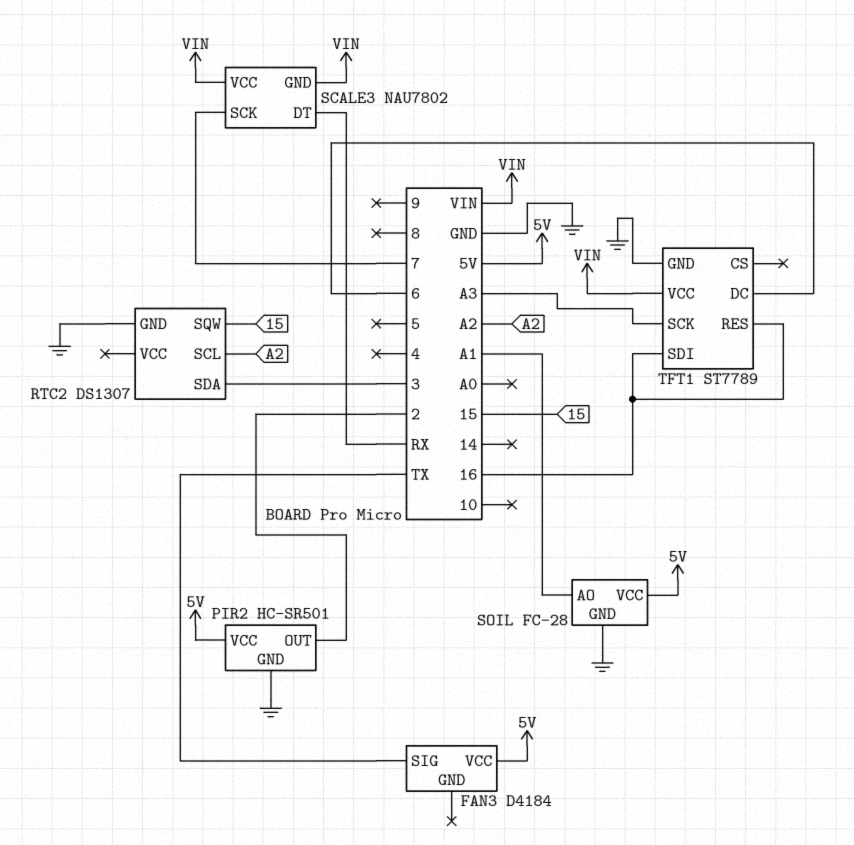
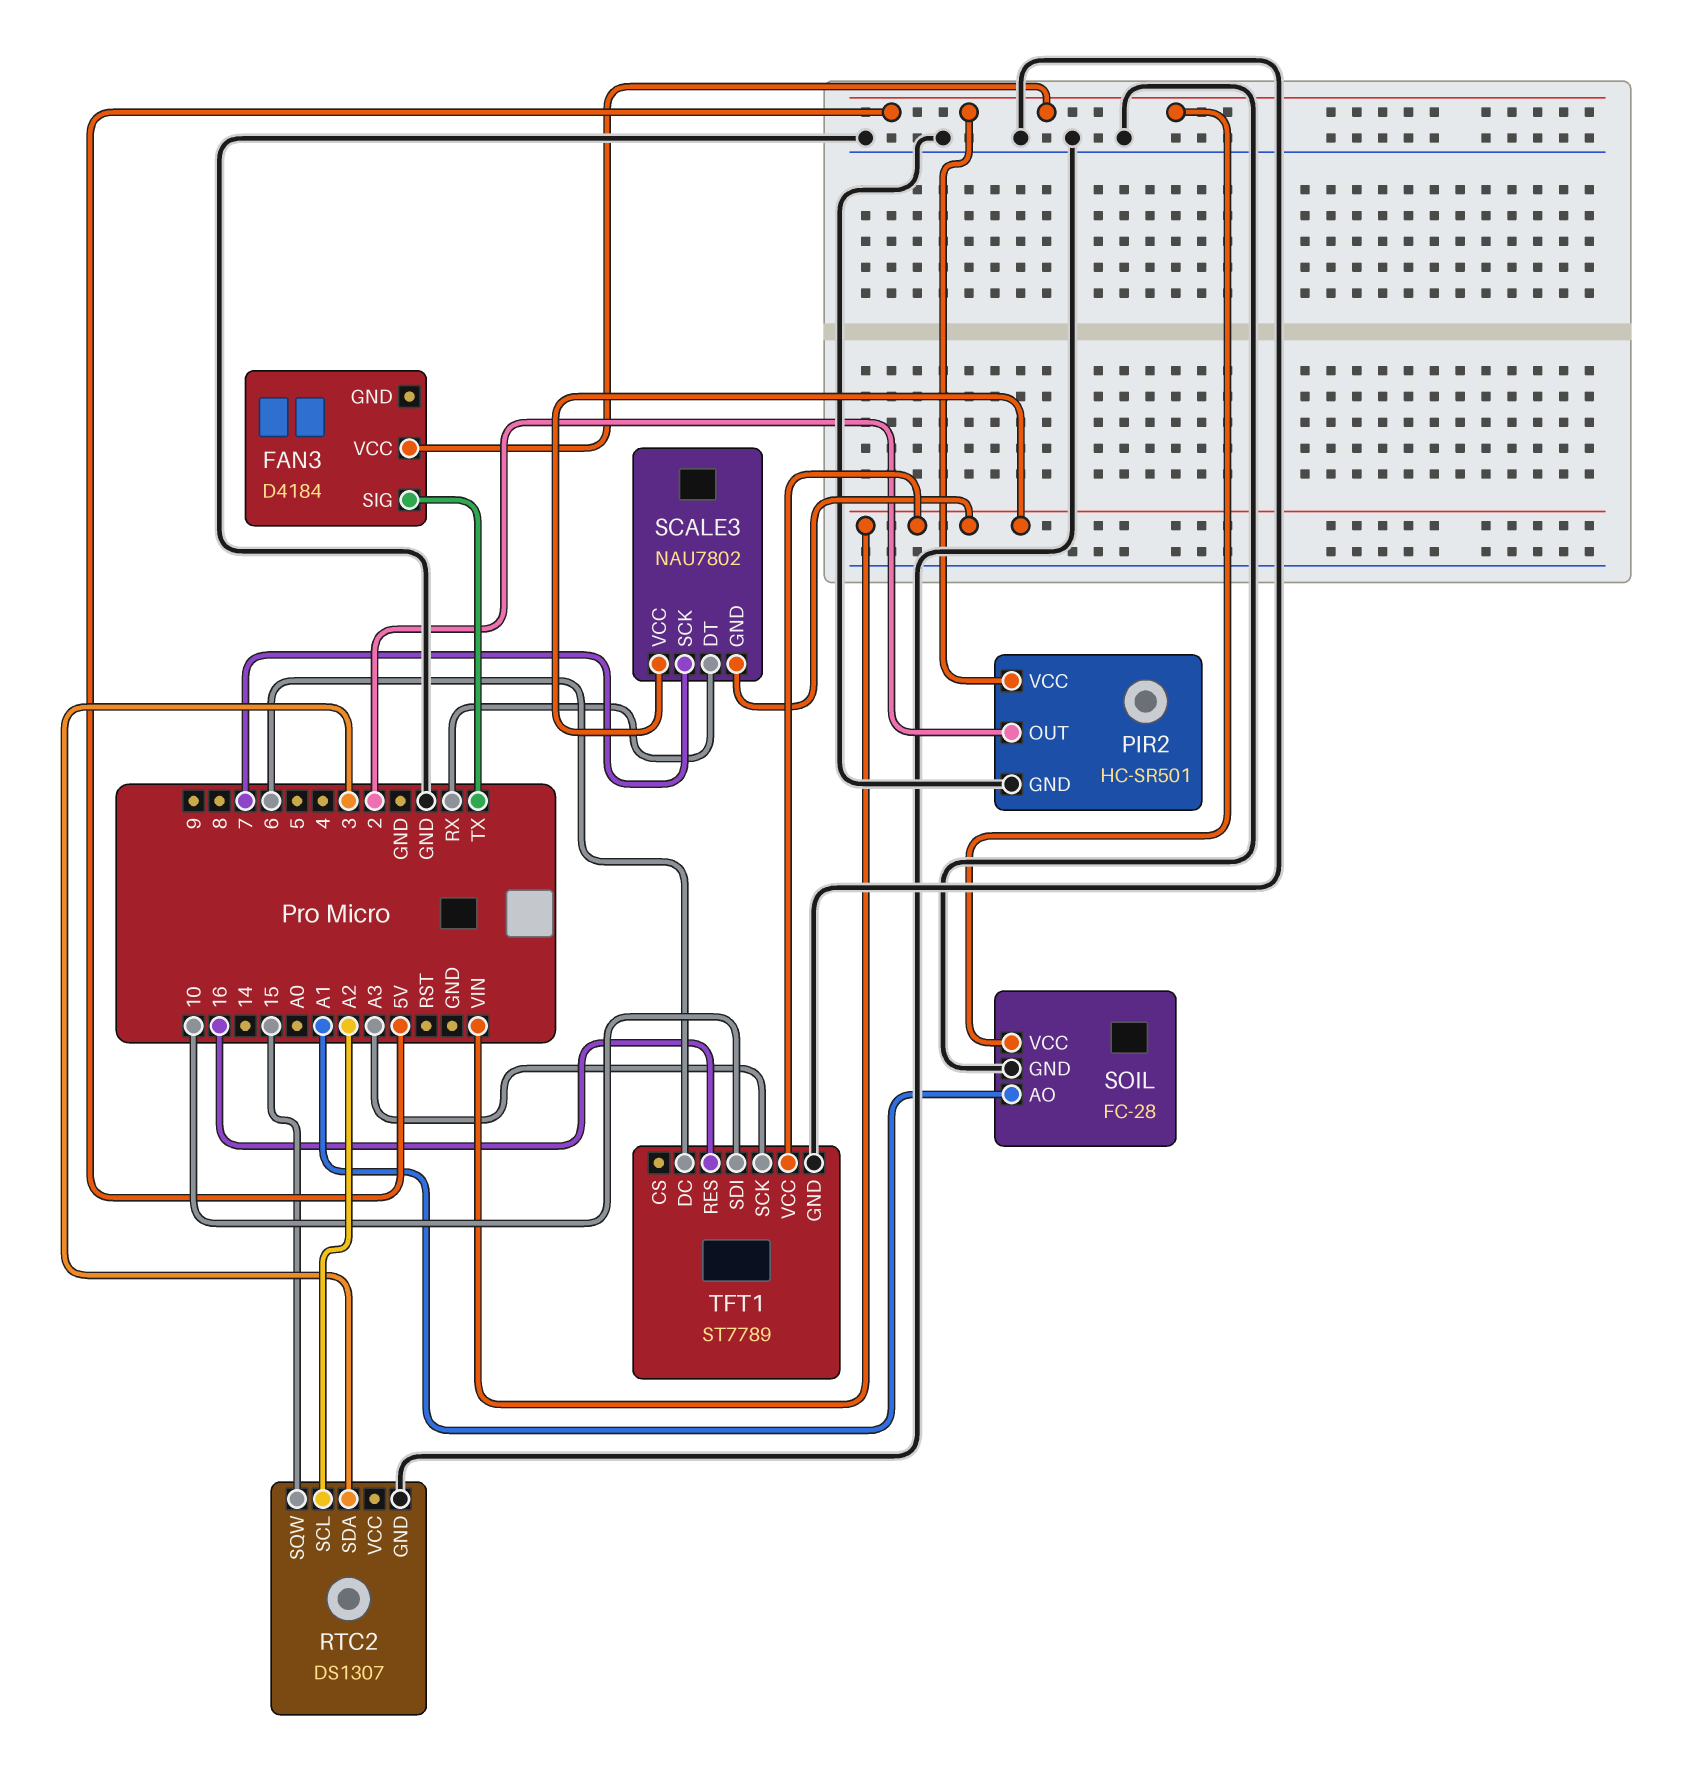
TFT1 pin SDI: 16 -> 10

